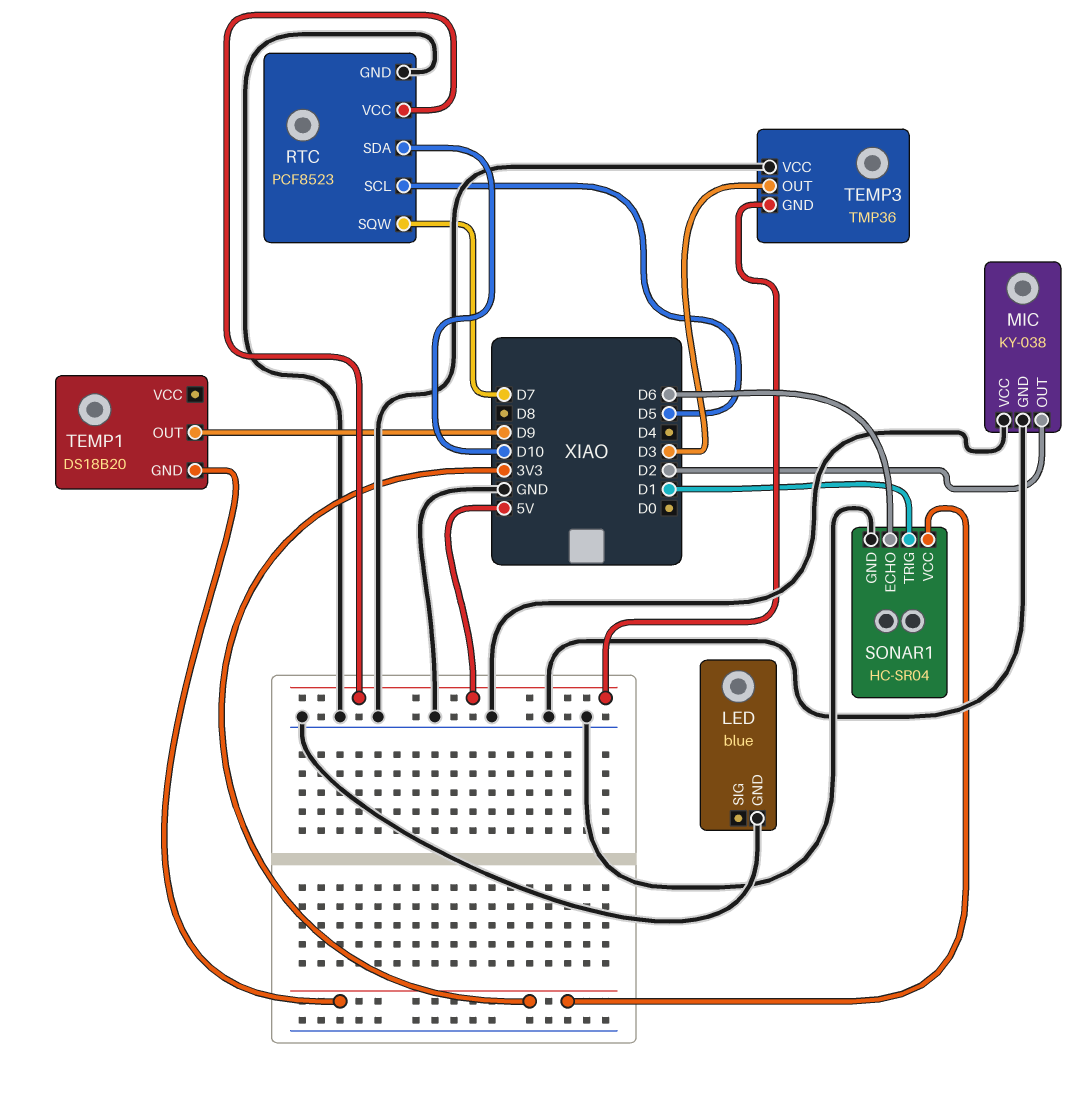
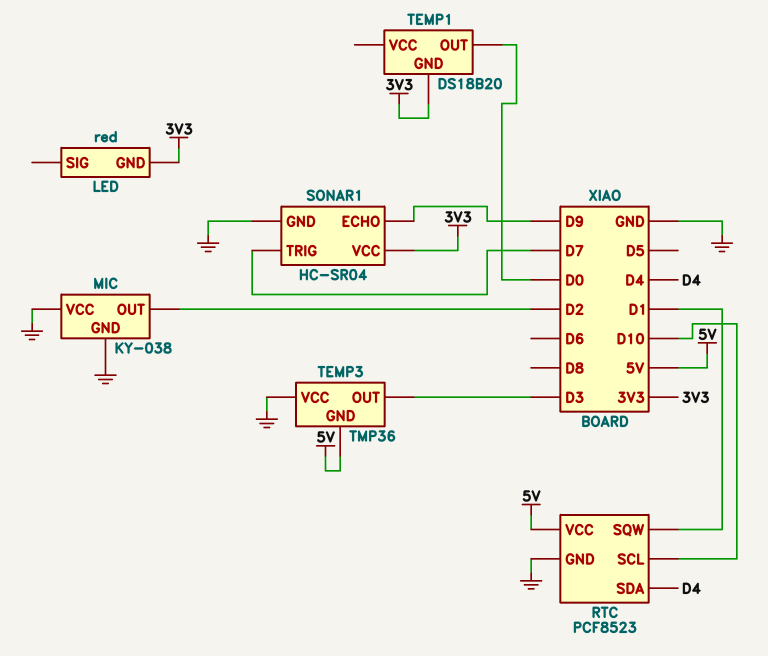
LED: blue -> red
LED pin GND: GND -> 3V3
RTC pin SCL: D5 -> D10
RTC pin SDA: D10 -> D4
RTC pin SQW: D7 -> D1
SONAR1 pin ECHO: D6 -> D9
SONAR1 pin TRIG: D1 -> D7
TEMP1 pin OUT: D9 -> D0

